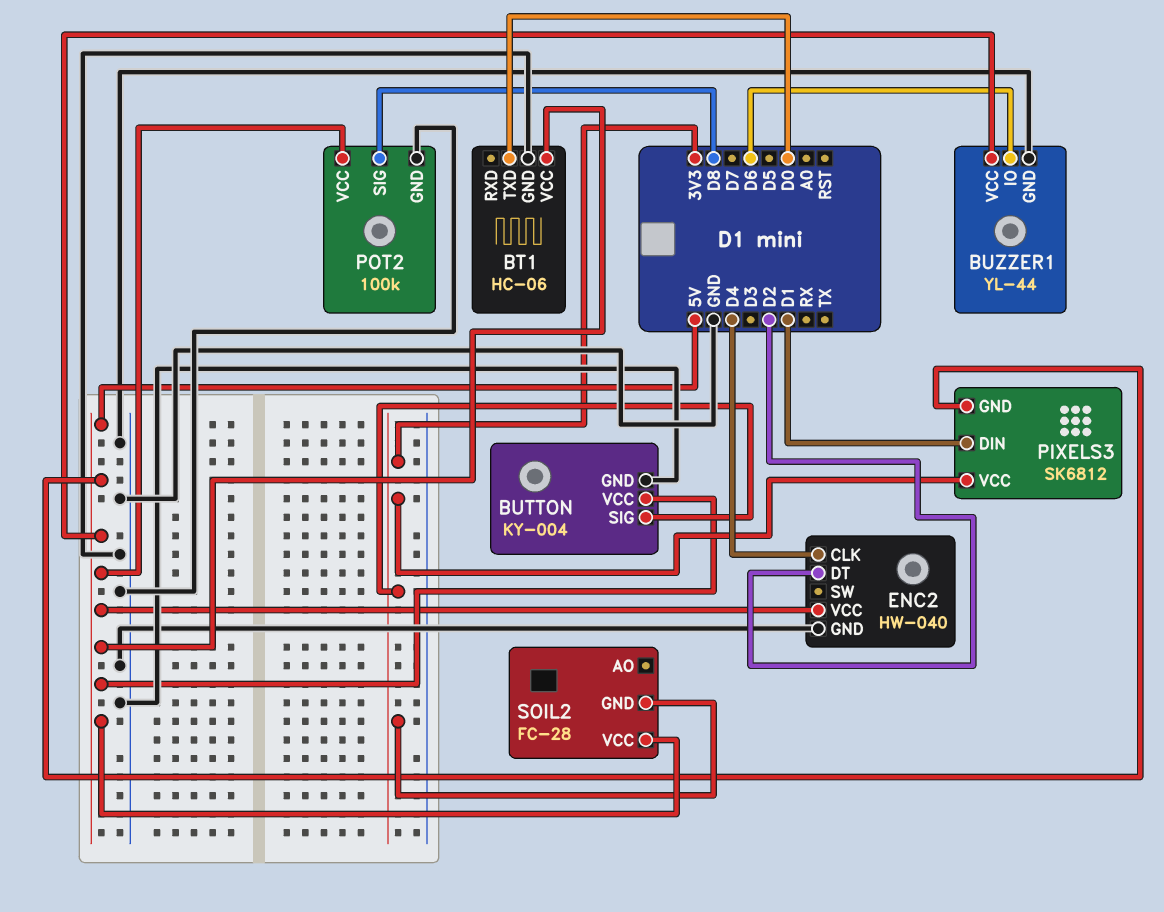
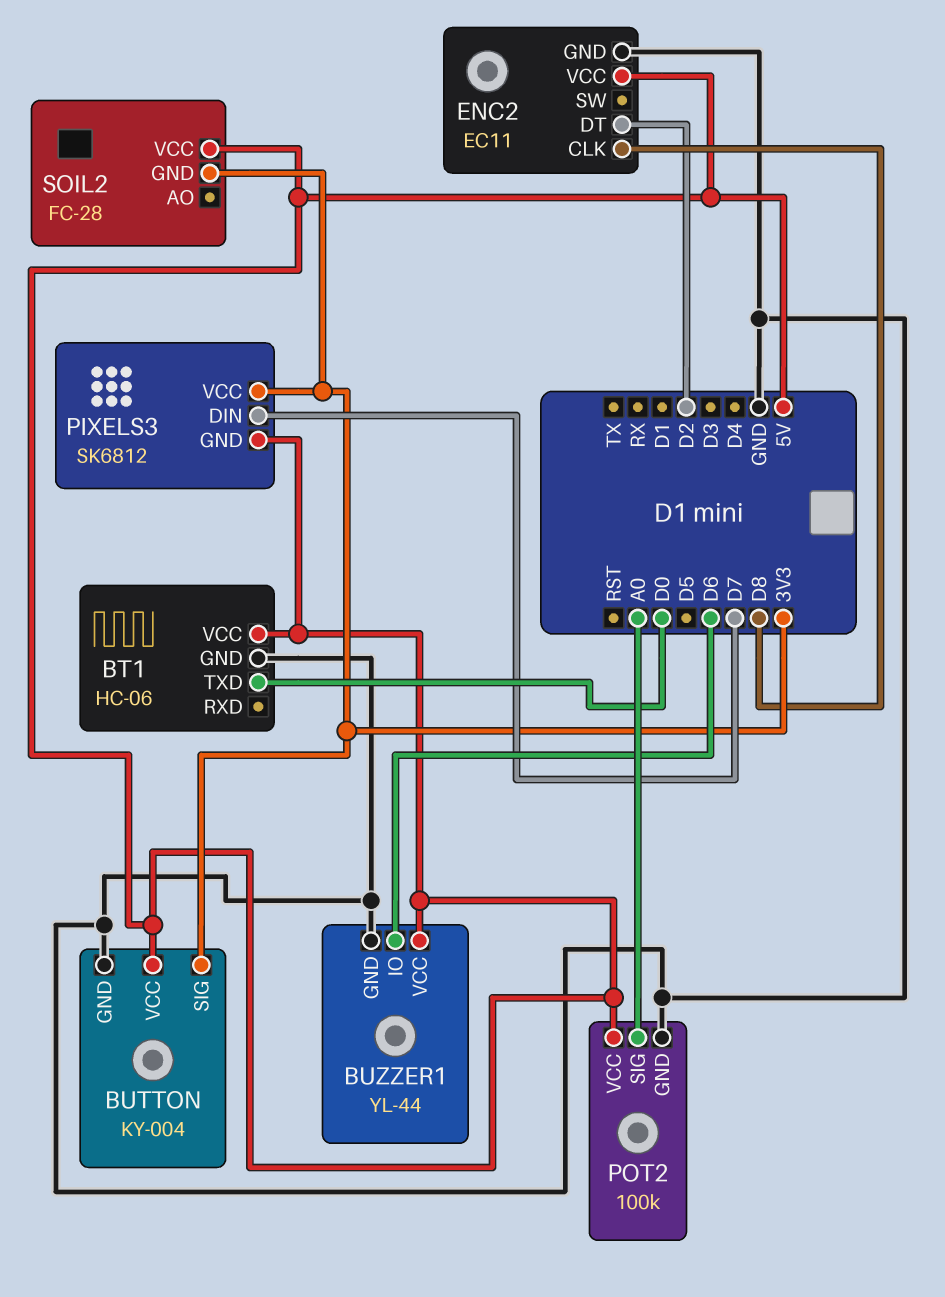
ENC2: HW-040 -> EC11
ENC2 pin CLK: D4 -> D8
PIXELS3 pin DIN: D1 -> D7
POT2 pin SIG: D8 -> A0

